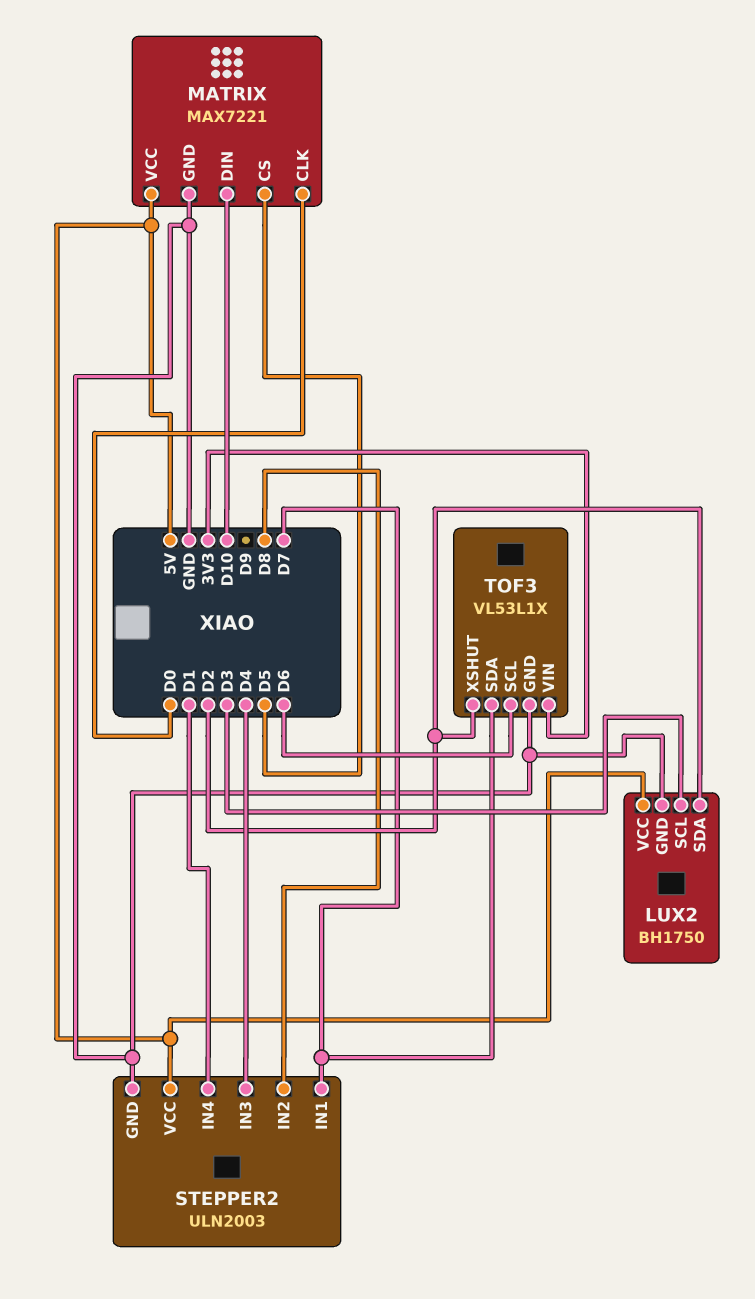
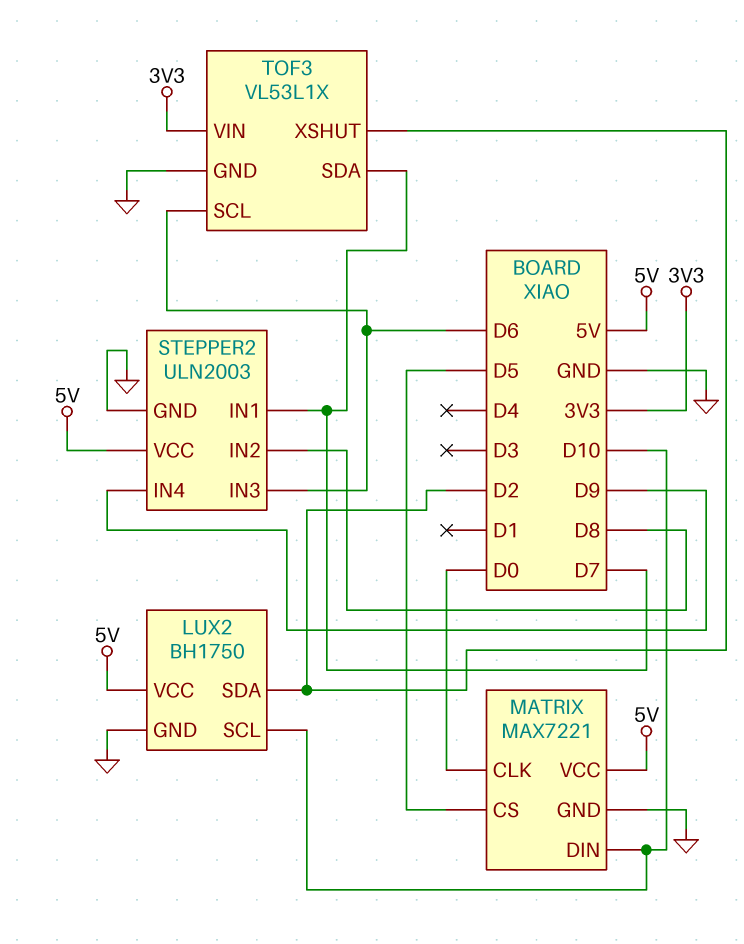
LUX2 pin SCL: D3 -> D10
STEPPER2 pin IN3: D4 -> D6
STEPPER2 pin IN4: D1 -> D9

